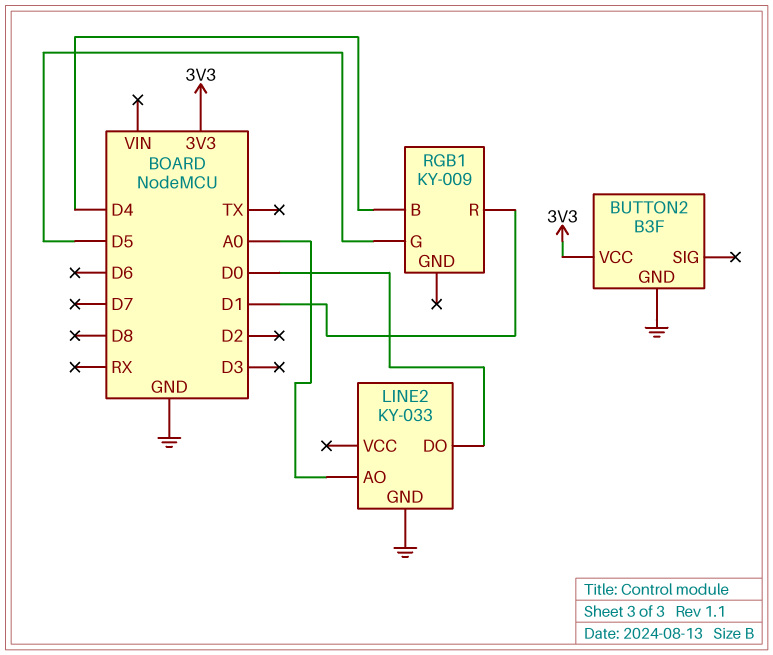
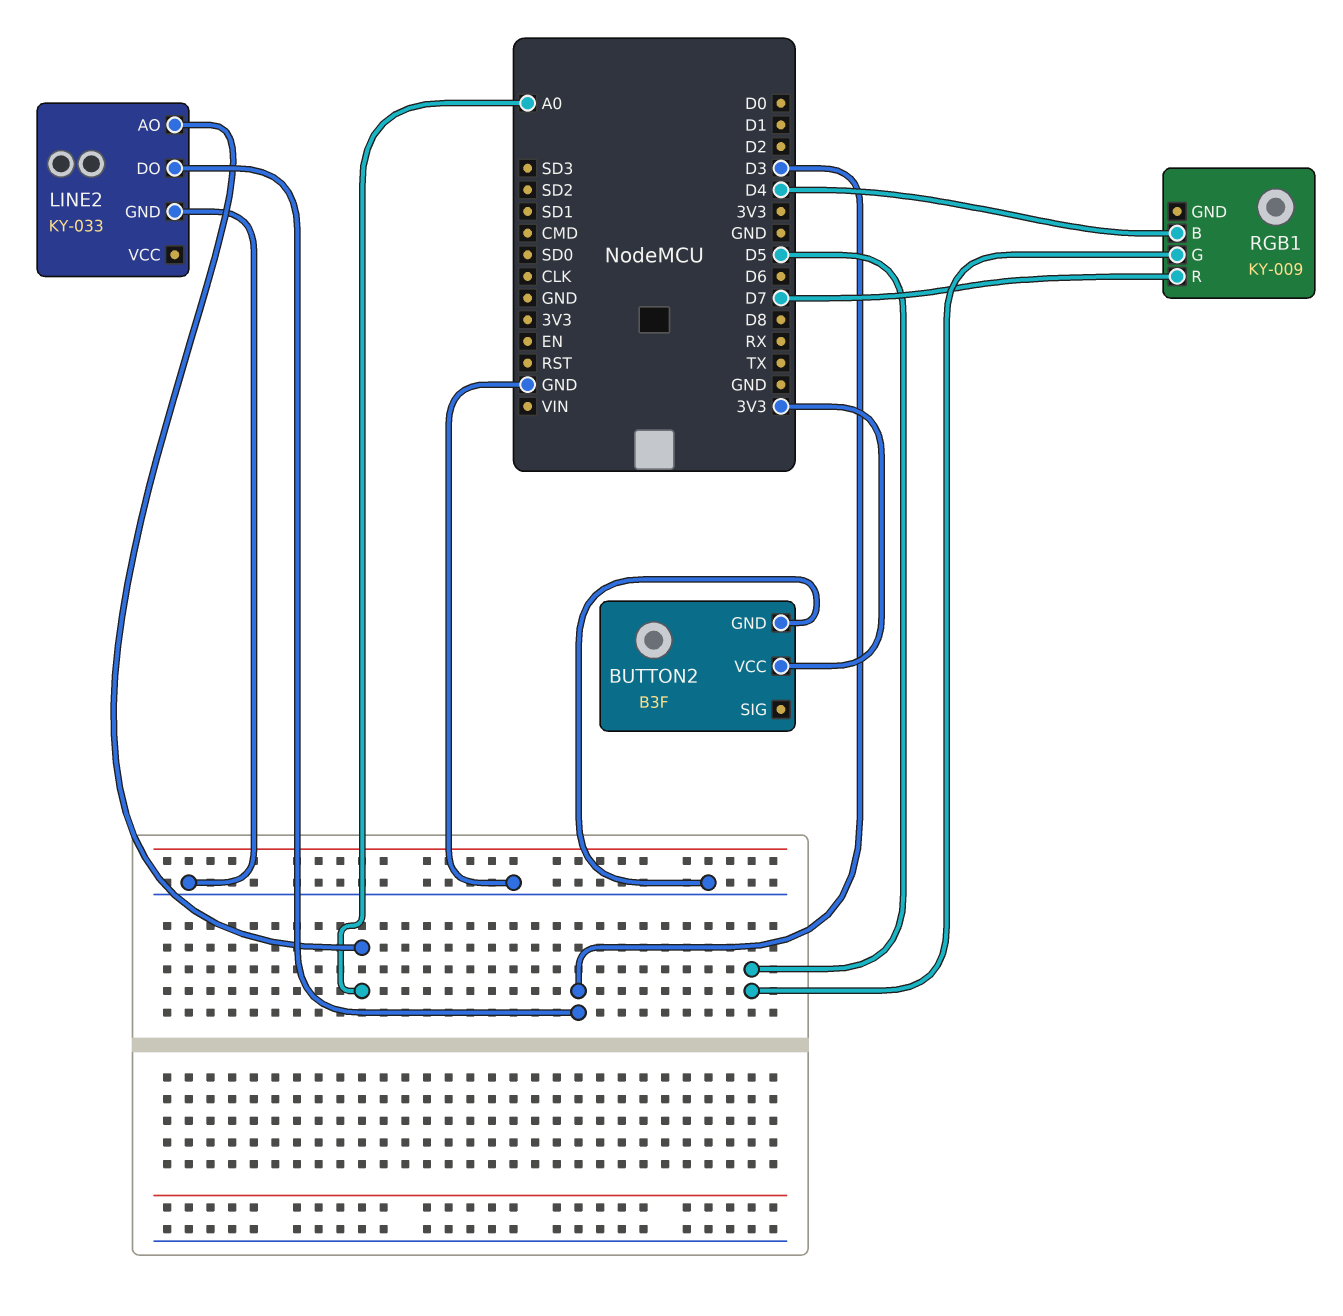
LINE2 pin DO: D0 -> D3
RGB1 pin R: D1 -> D7

